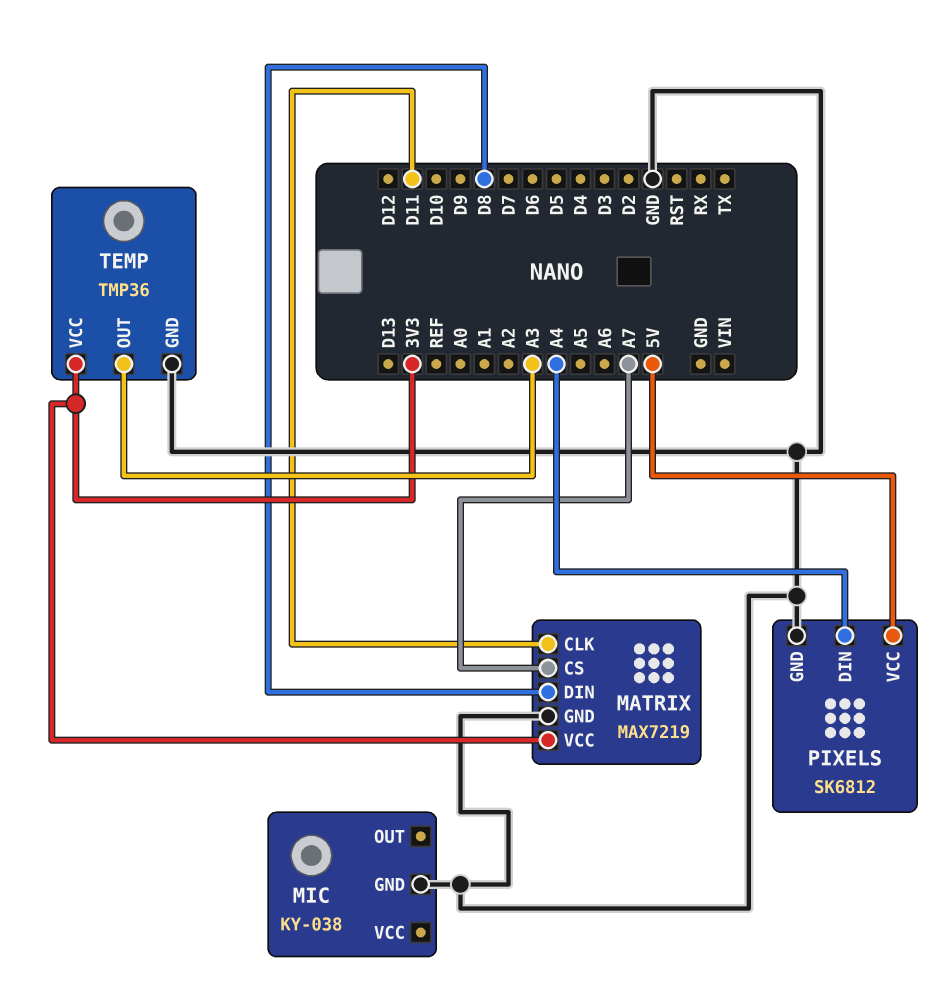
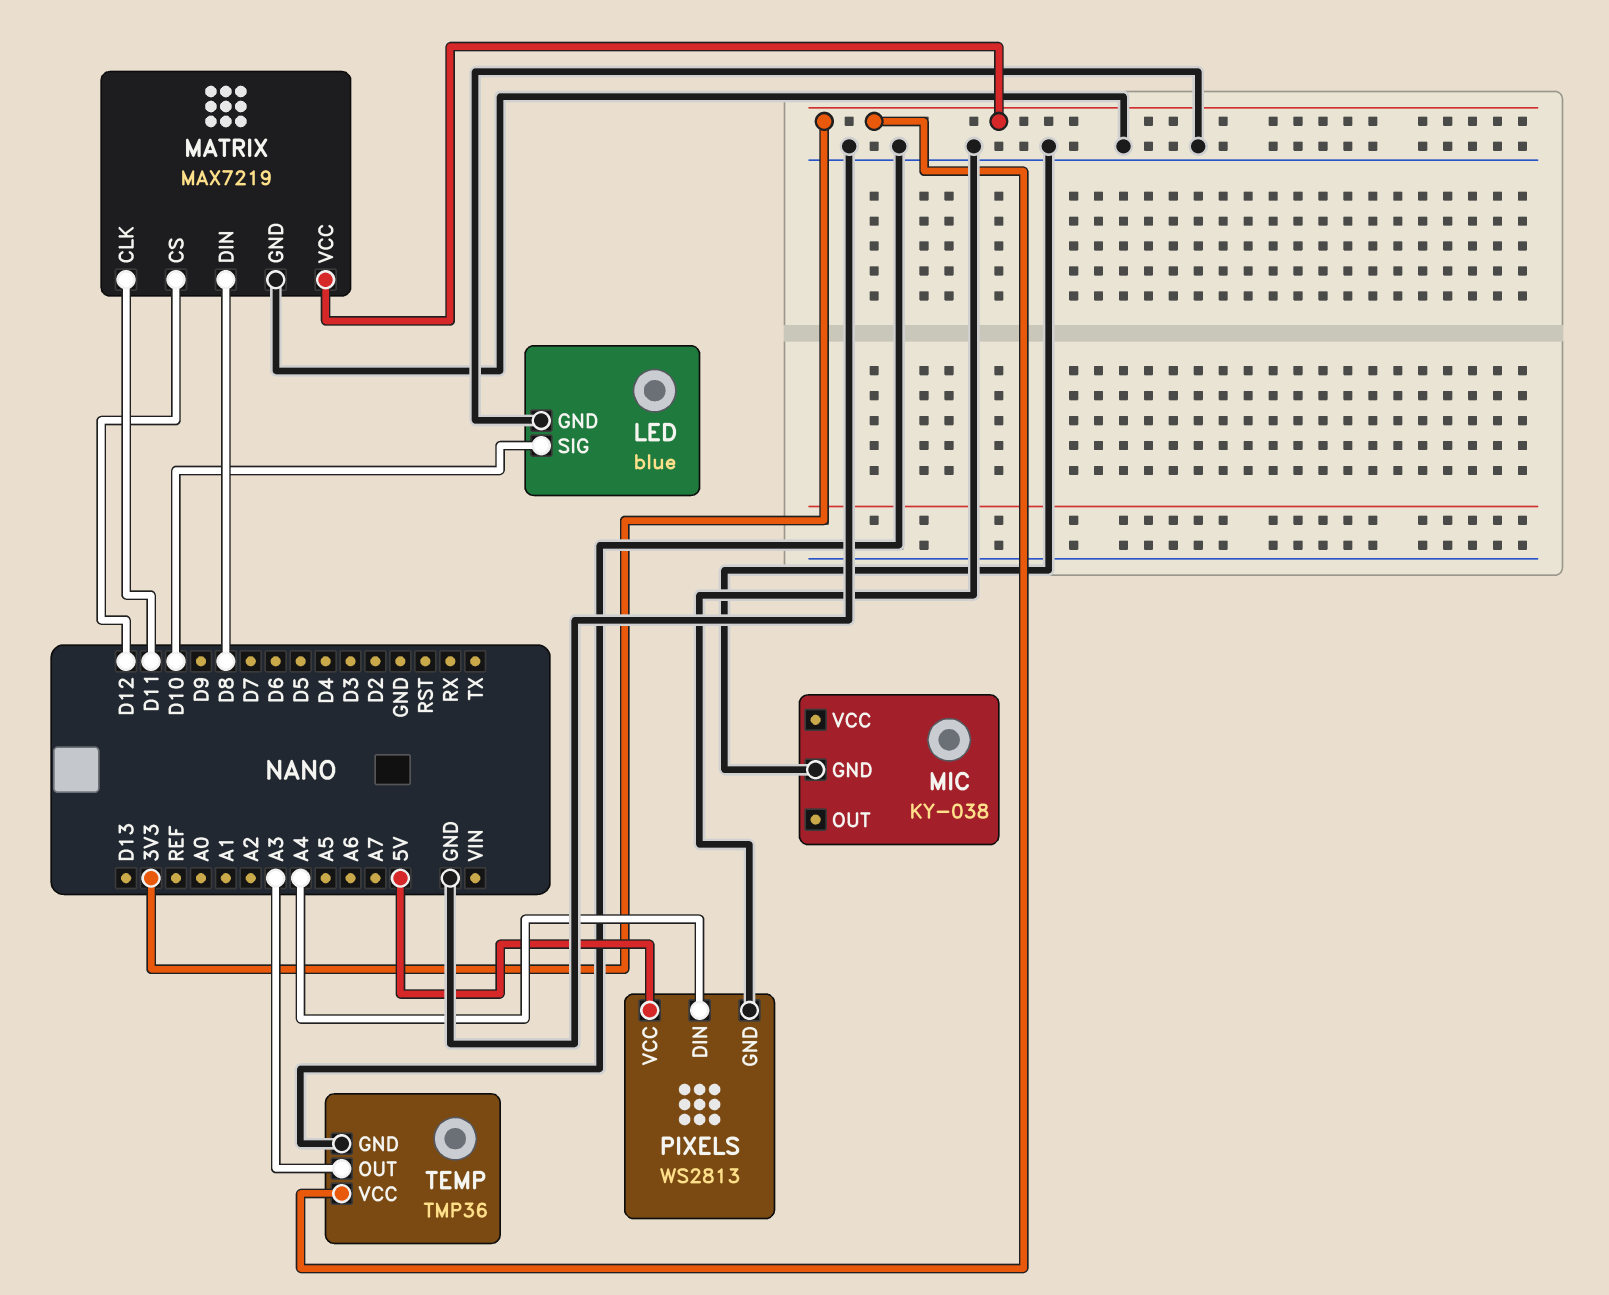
LED: none -> blue
LED pin GND: none -> GND
LED pin SIG: none -> D10
MATRIX pin CS: A7 -> D12
PIXELS: SK6812 -> WS2813

